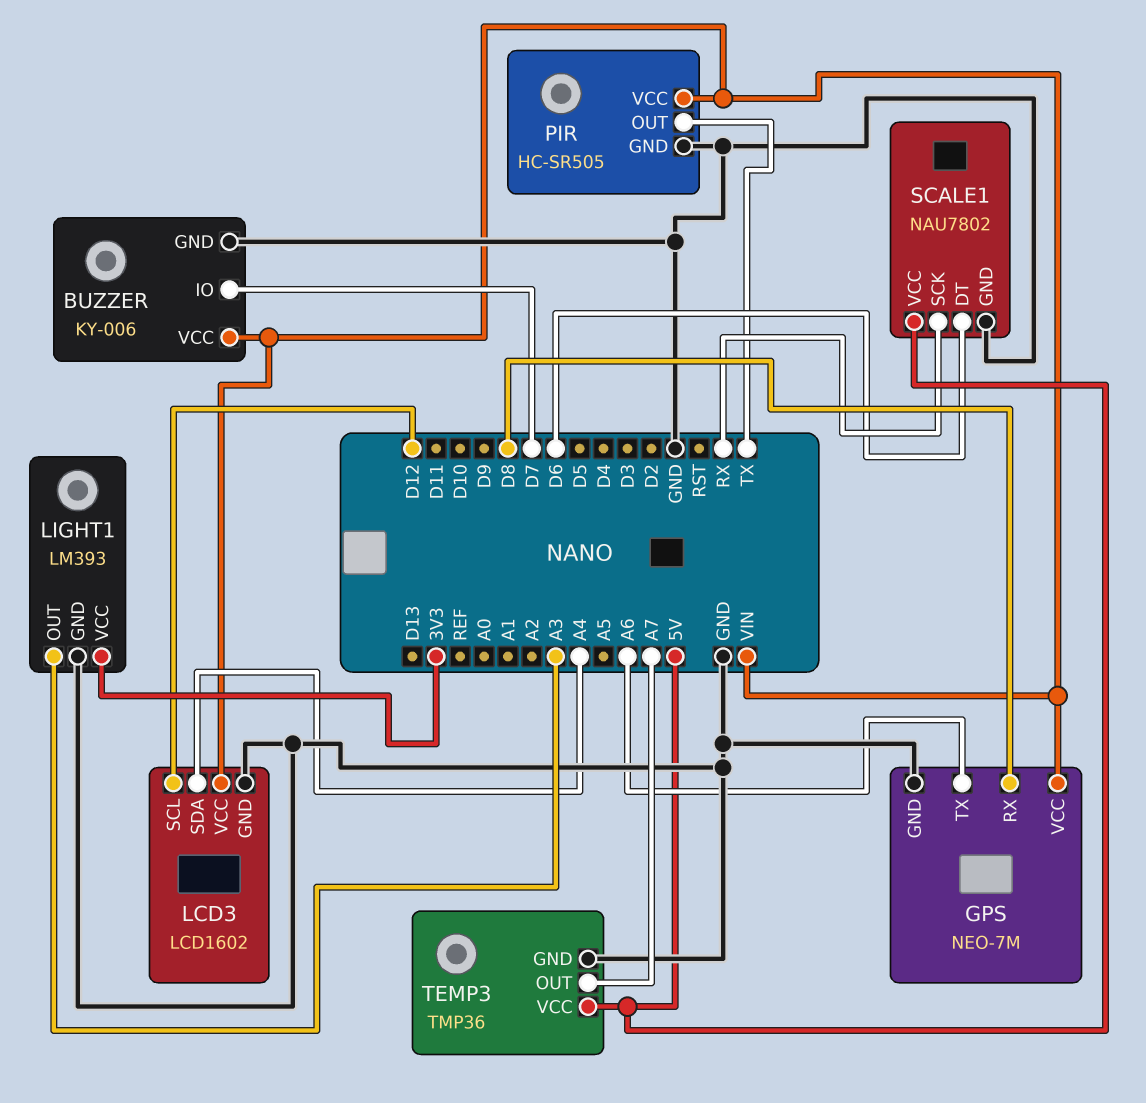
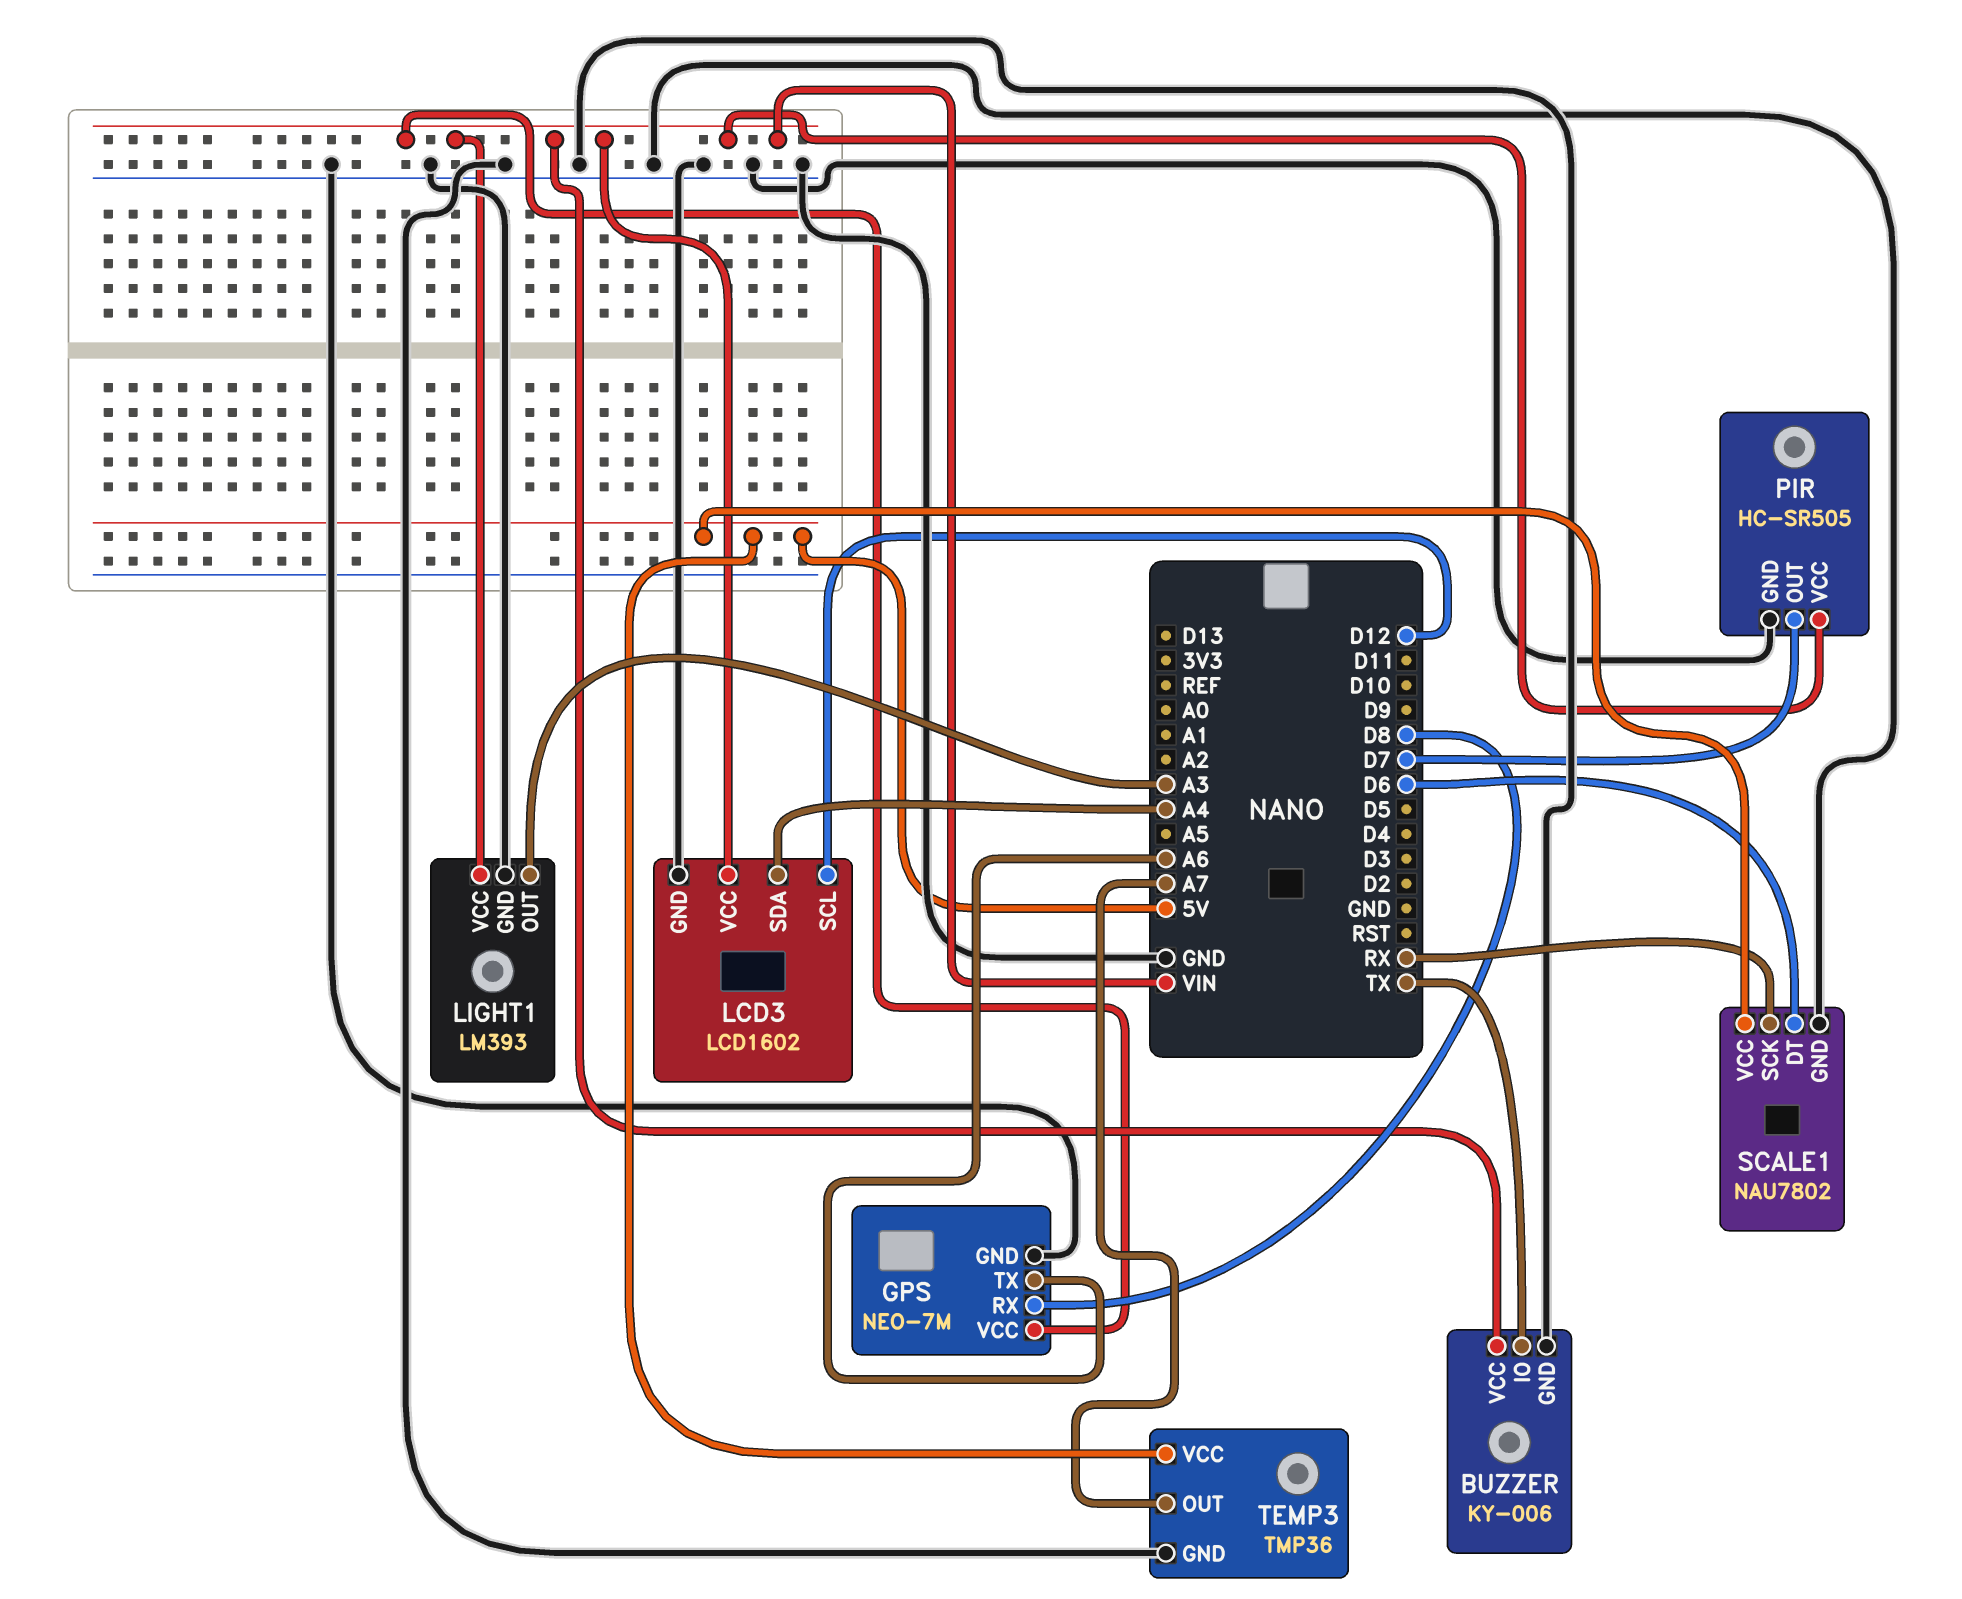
BUZZER pin IO: D7 -> TX
LIGHT1 pin VCC: 3V3 -> VIN
PIR pin OUT: TX -> D7

